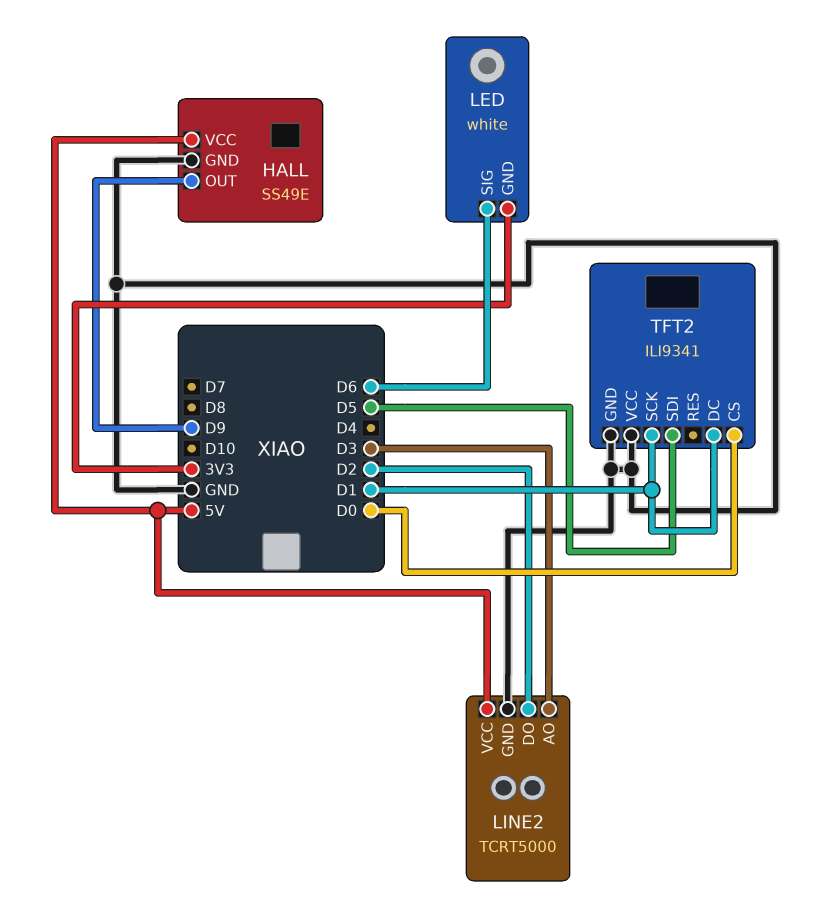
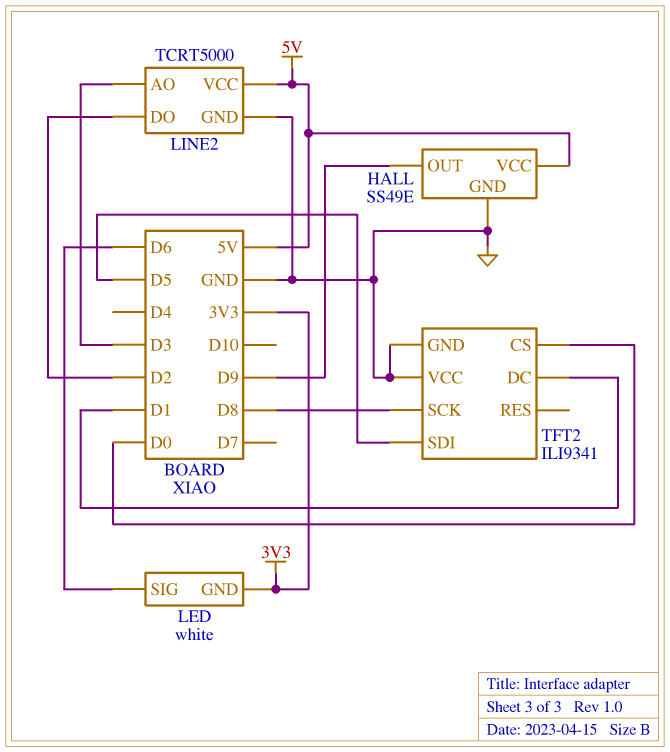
TFT2 pin SCK: D1 -> D8

